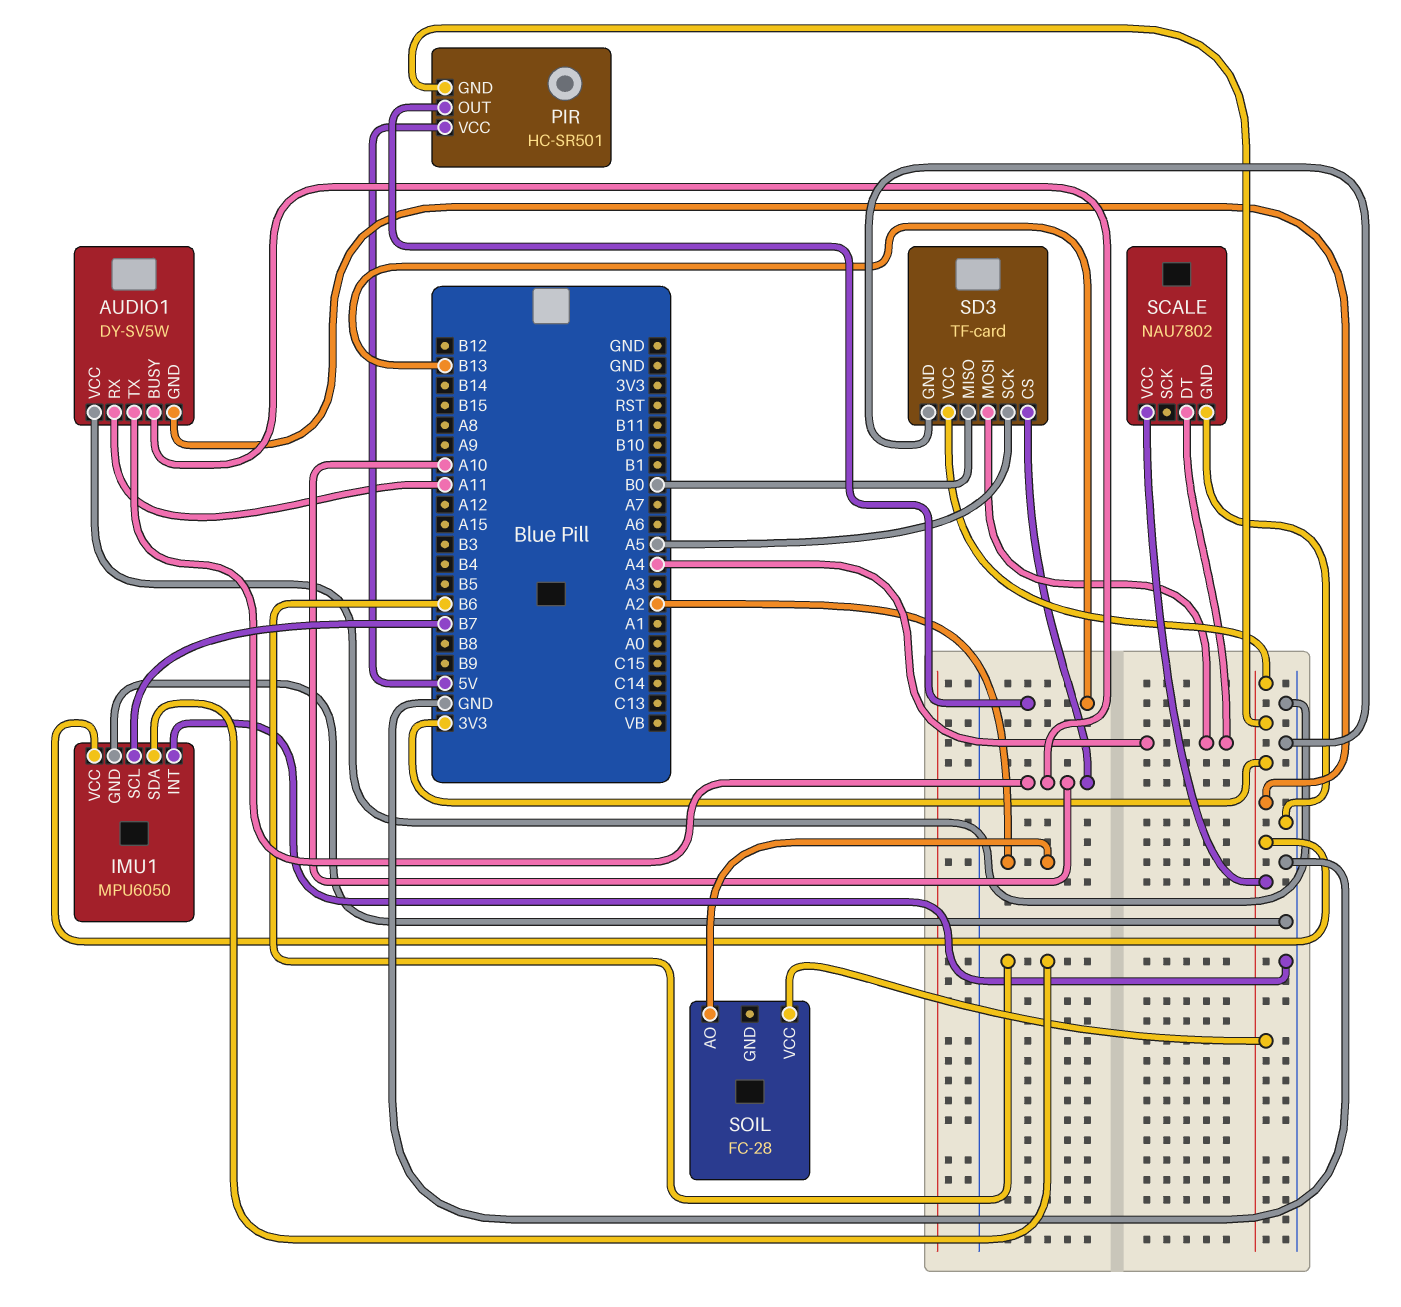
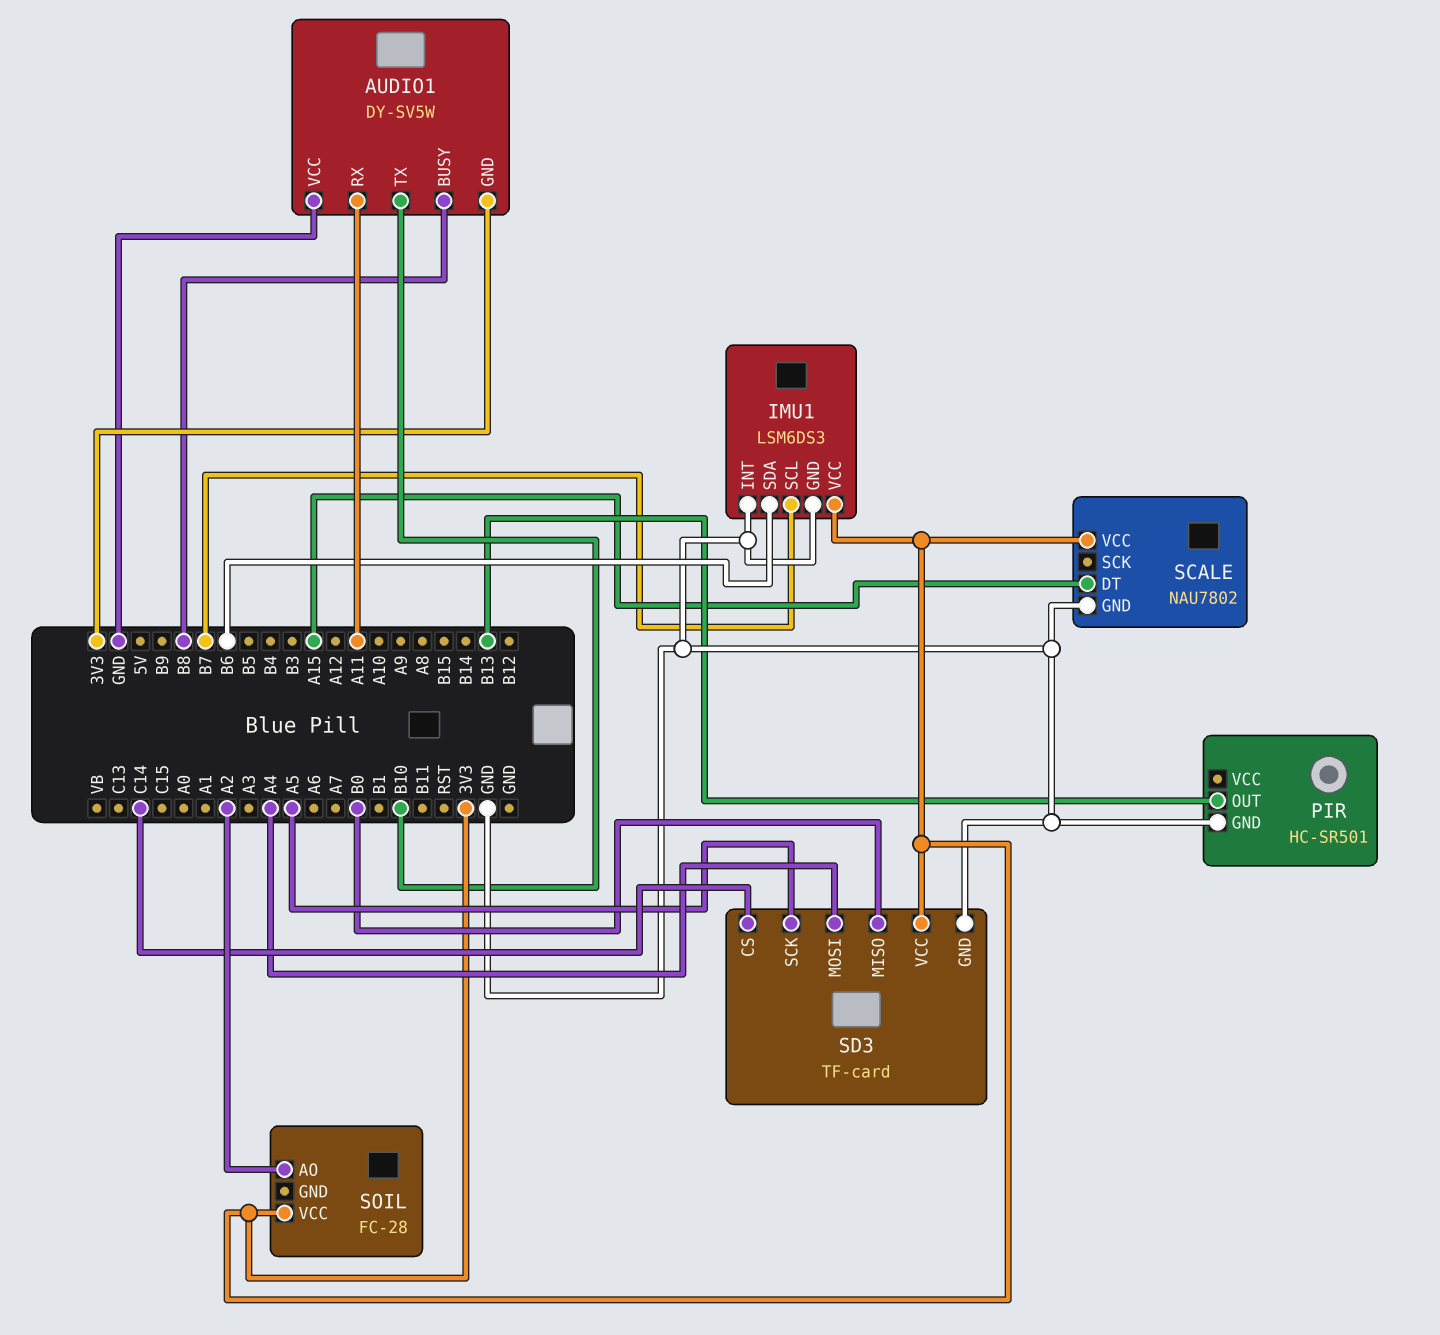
AUDIO1 pin BUSY: A10 -> B8
AUDIO1 pin TX: A10 -> B10
IMU1: MPU6050 -> LSM6DS3
PIR pin GND: 3V3 -> GND
PIR pin VCC: 5V -> none
SCALE pin DT: A4 -> A15
SD3 pin CS: A10 -> C14

